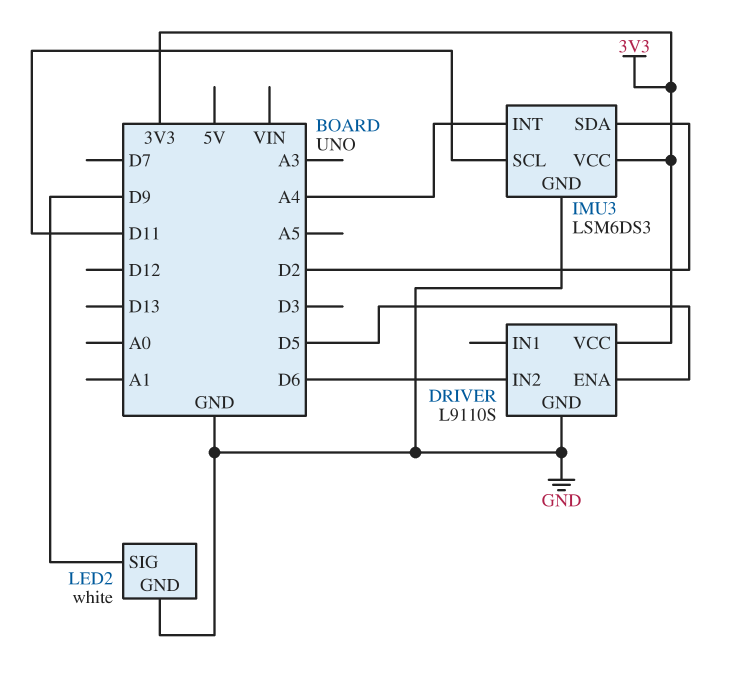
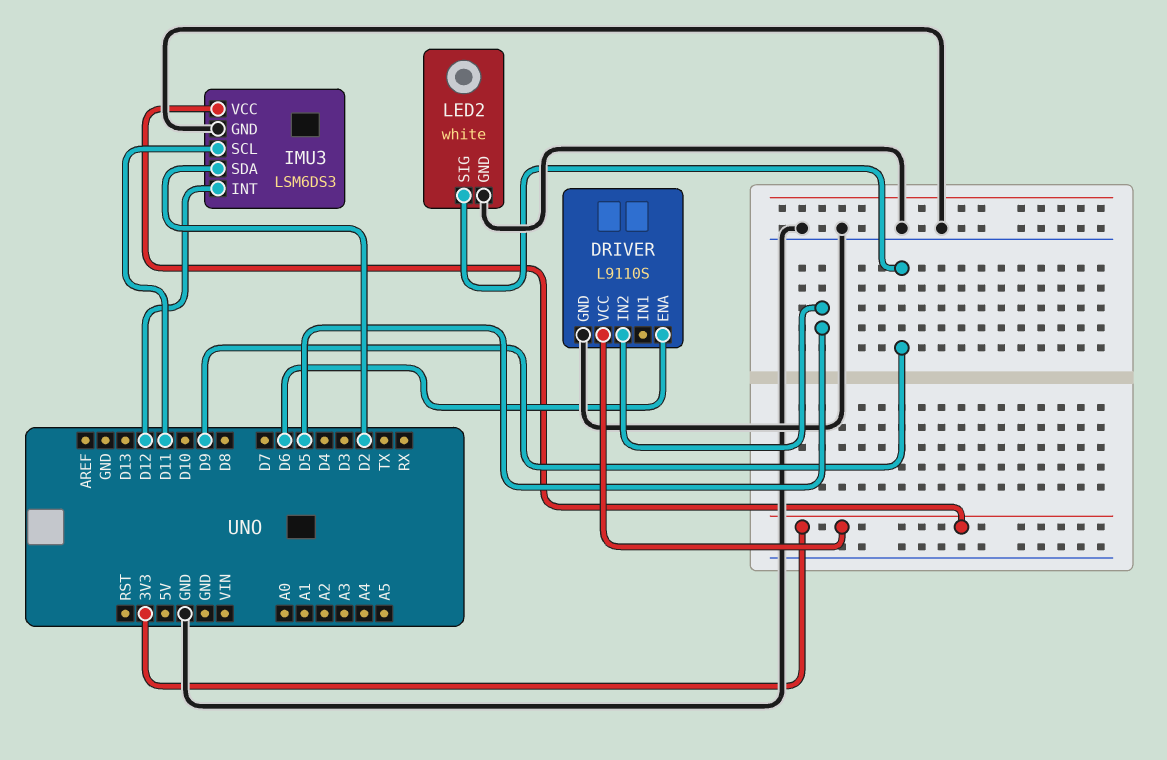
DRIVER pin ENA: D5 -> D6
DRIVER pin IN2: D6 -> D5
IMU3 pin INT: A4 -> D12

